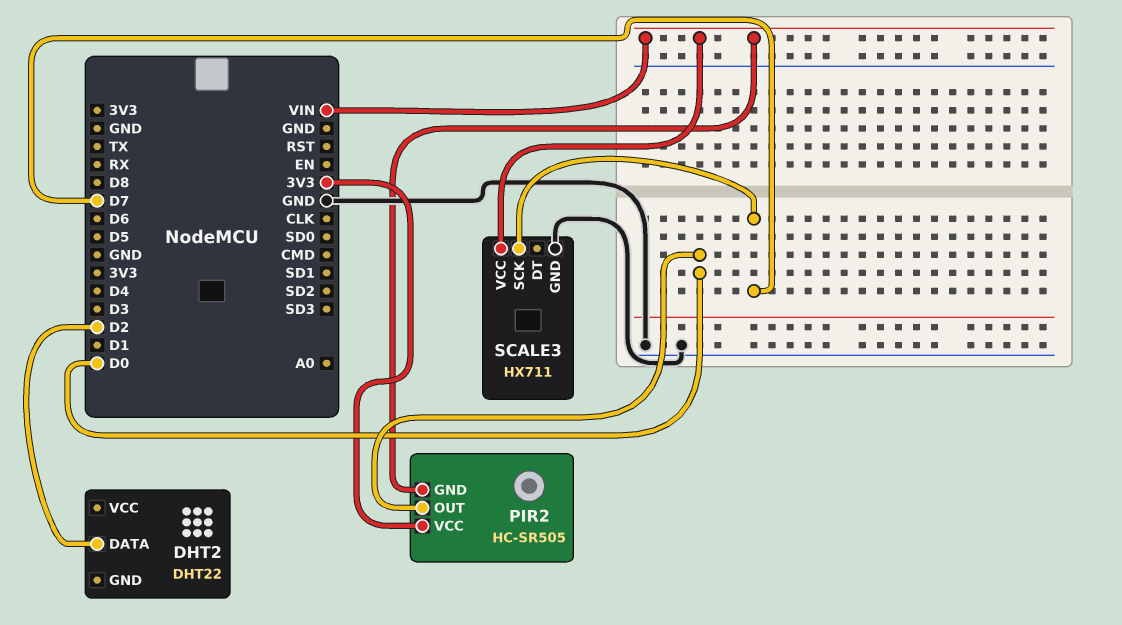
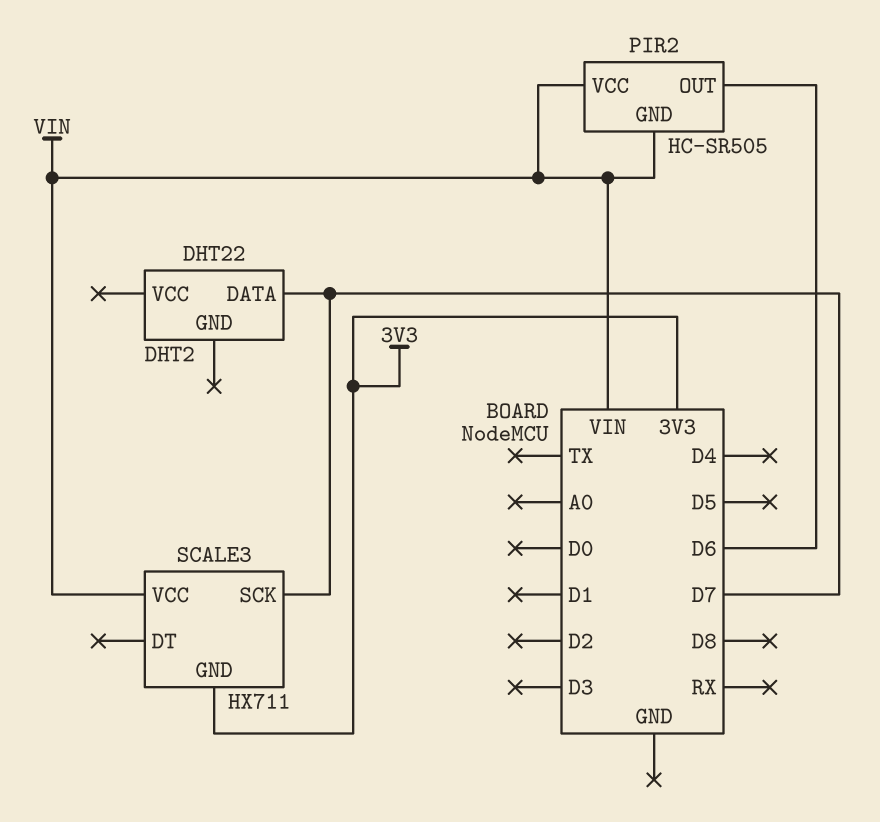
DHT2 pin DATA: D2 -> D7
PIR2 pin OUT: D0 -> D6
PIR2 pin VCC: 3V3 -> VIN
SCALE3 pin GND: GND -> 3V3

